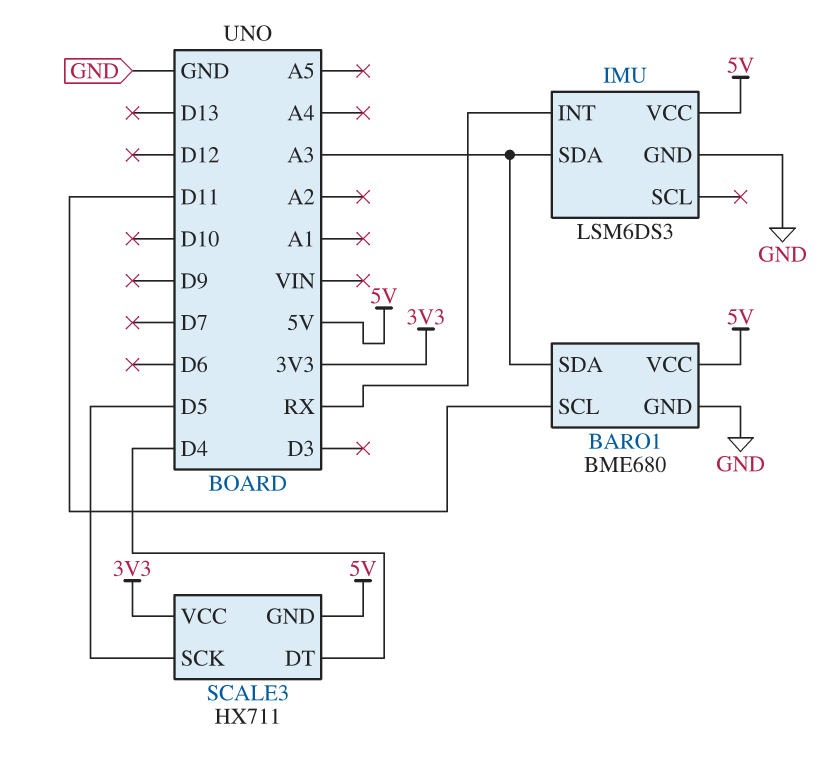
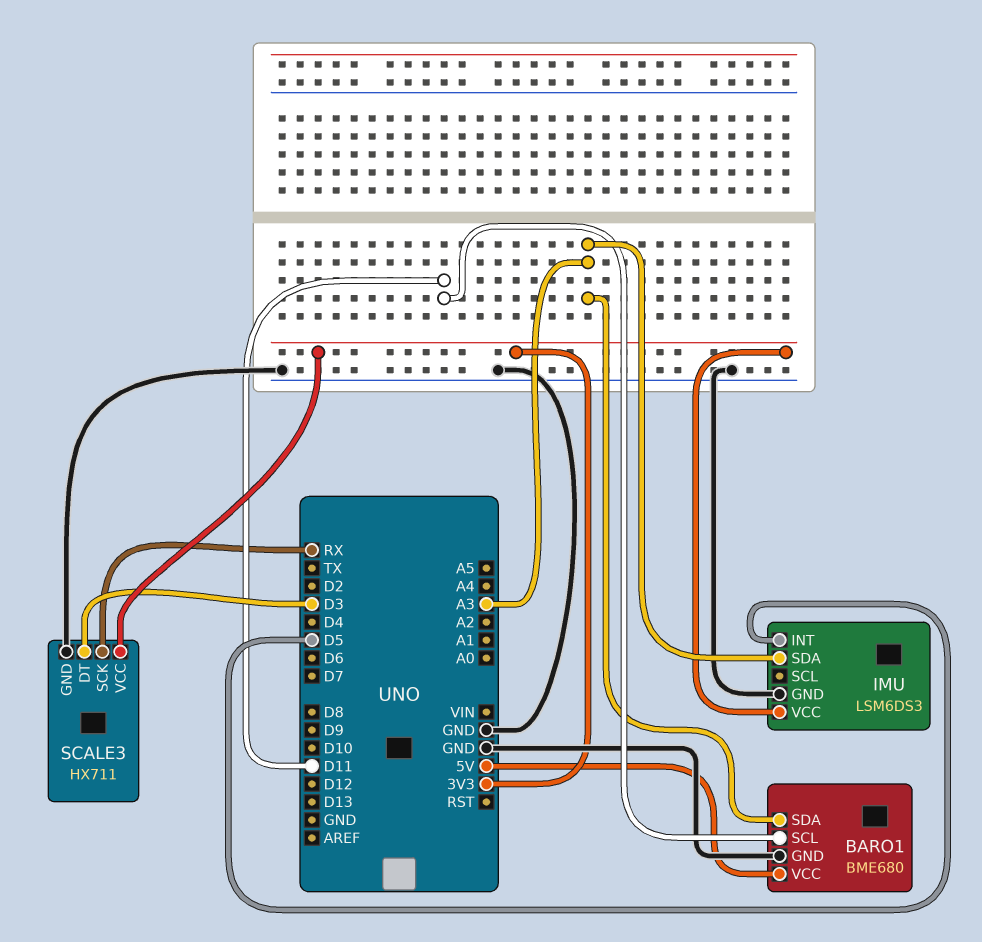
IMU pin INT: RX -> D5
IMU pin VCC: 5V -> 3V3
SCALE3 pin DT: D4 -> D3
SCALE3 pin GND: 5V -> GND
SCALE3 pin SCK: D5 -> RX

